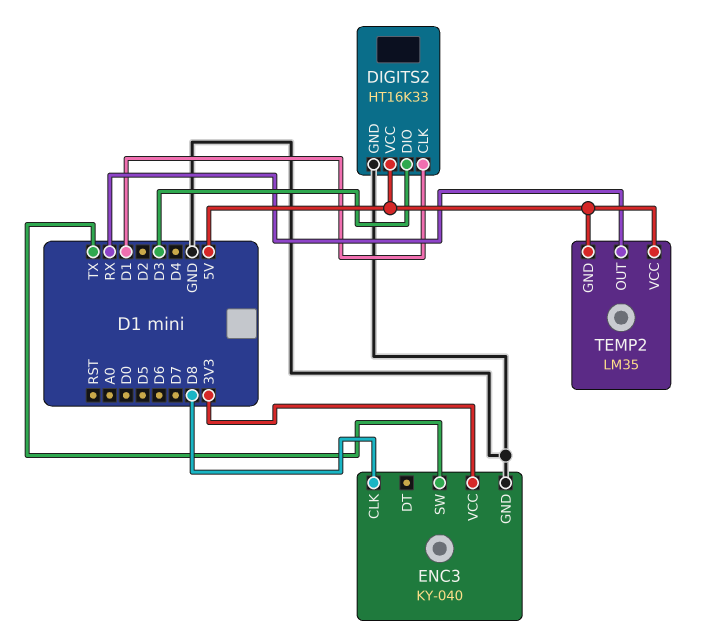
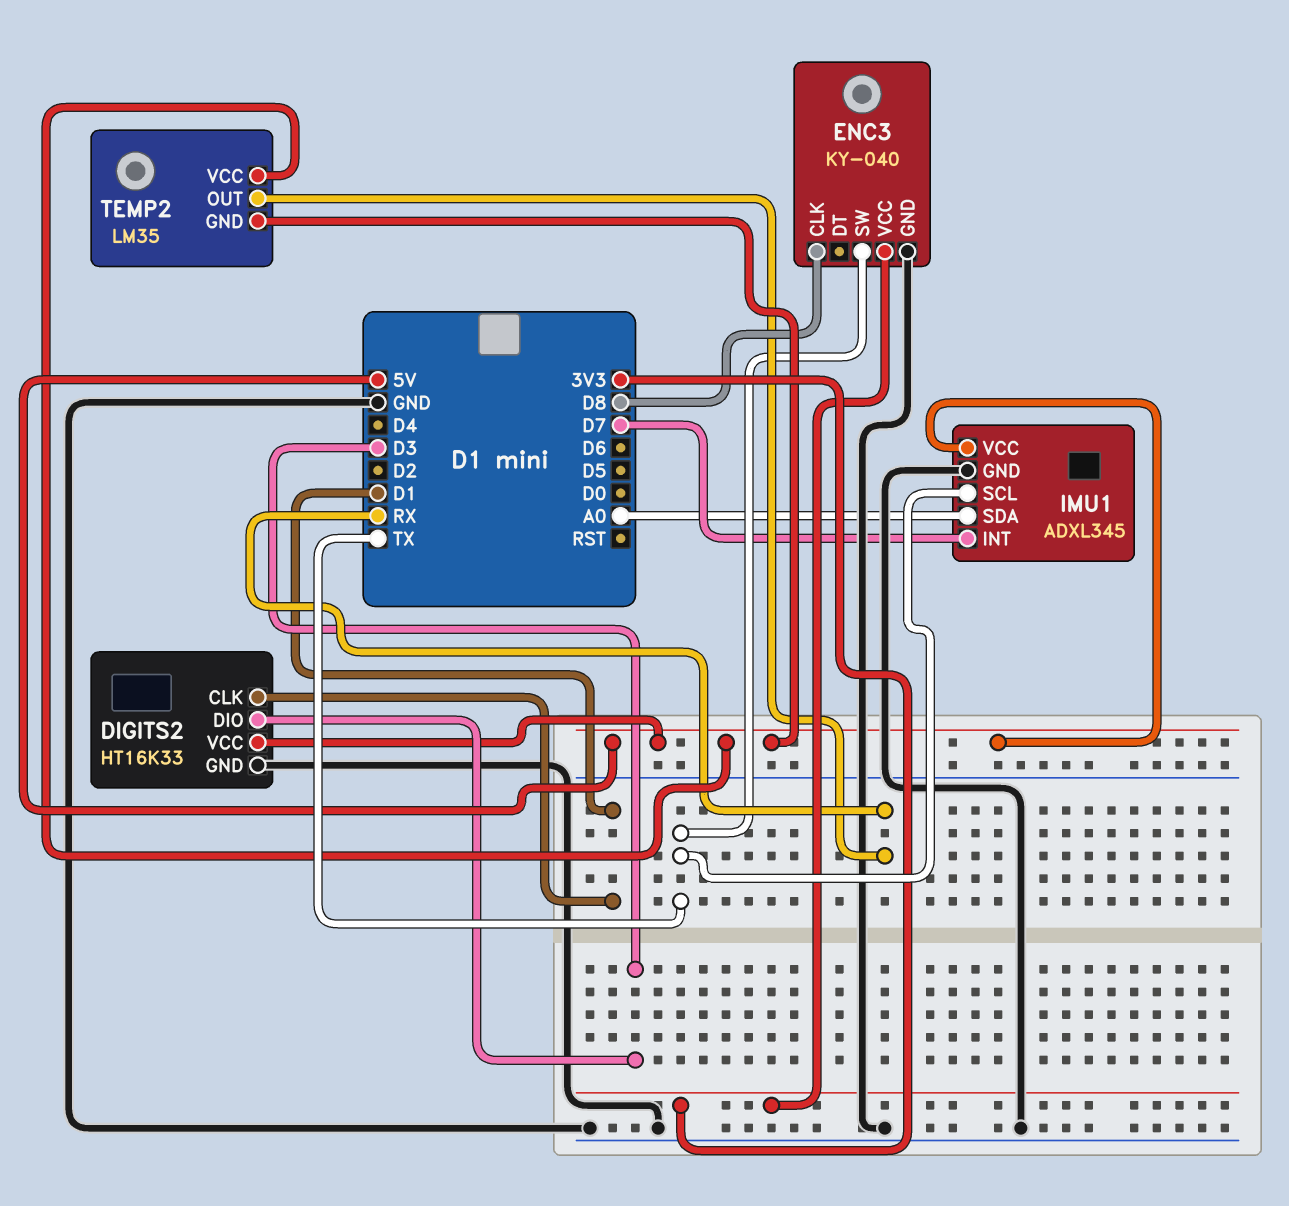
IMU1: none -> ADXL345
IMU1 pin GND: none -> GND
IMU1 pin INT: none -> D7
IMU1 pin SCL: none -> TX
IMU1 pin SDA: none -> A0
IMU1 pin VCC: none -> 5V

